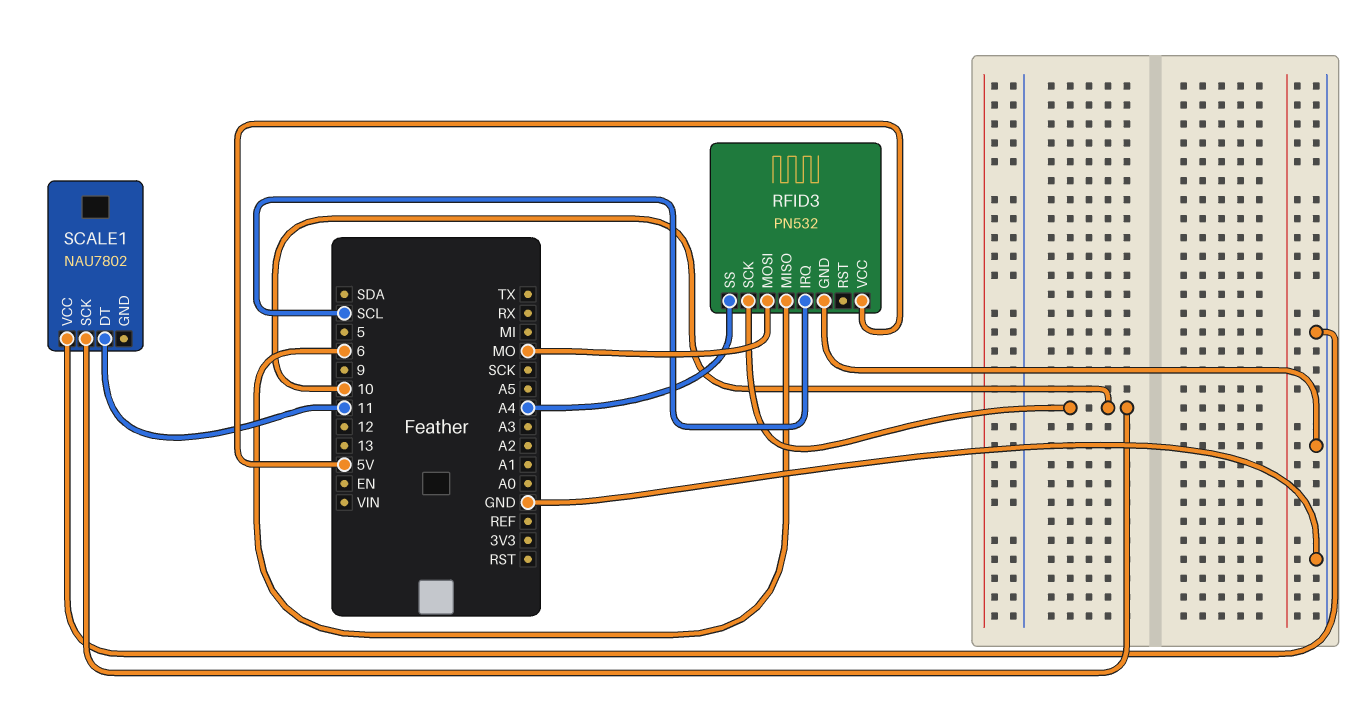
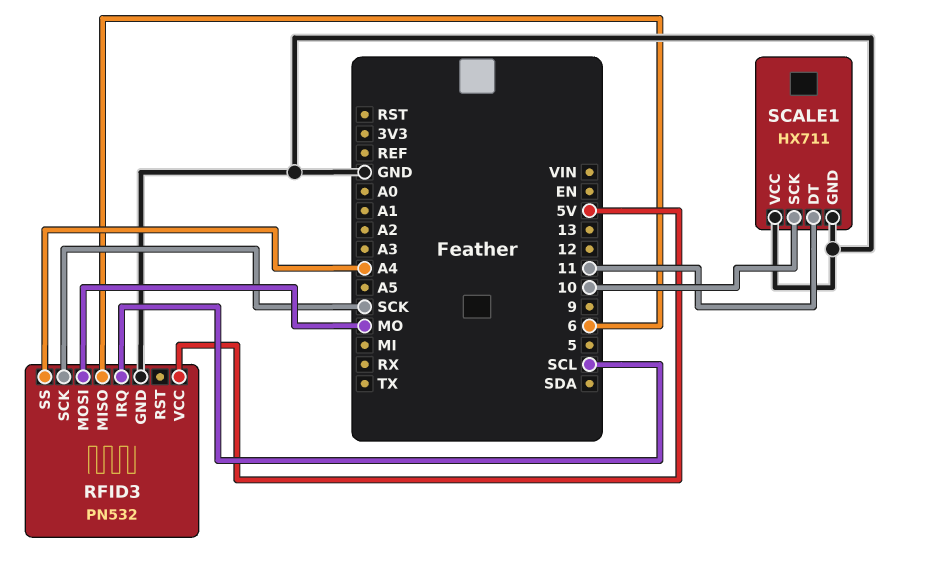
RFID3 pin SCK: 10 -> SCK
SCALE1: NAU7802 -> HX711
SCALE1 pin GND: none -> GND

